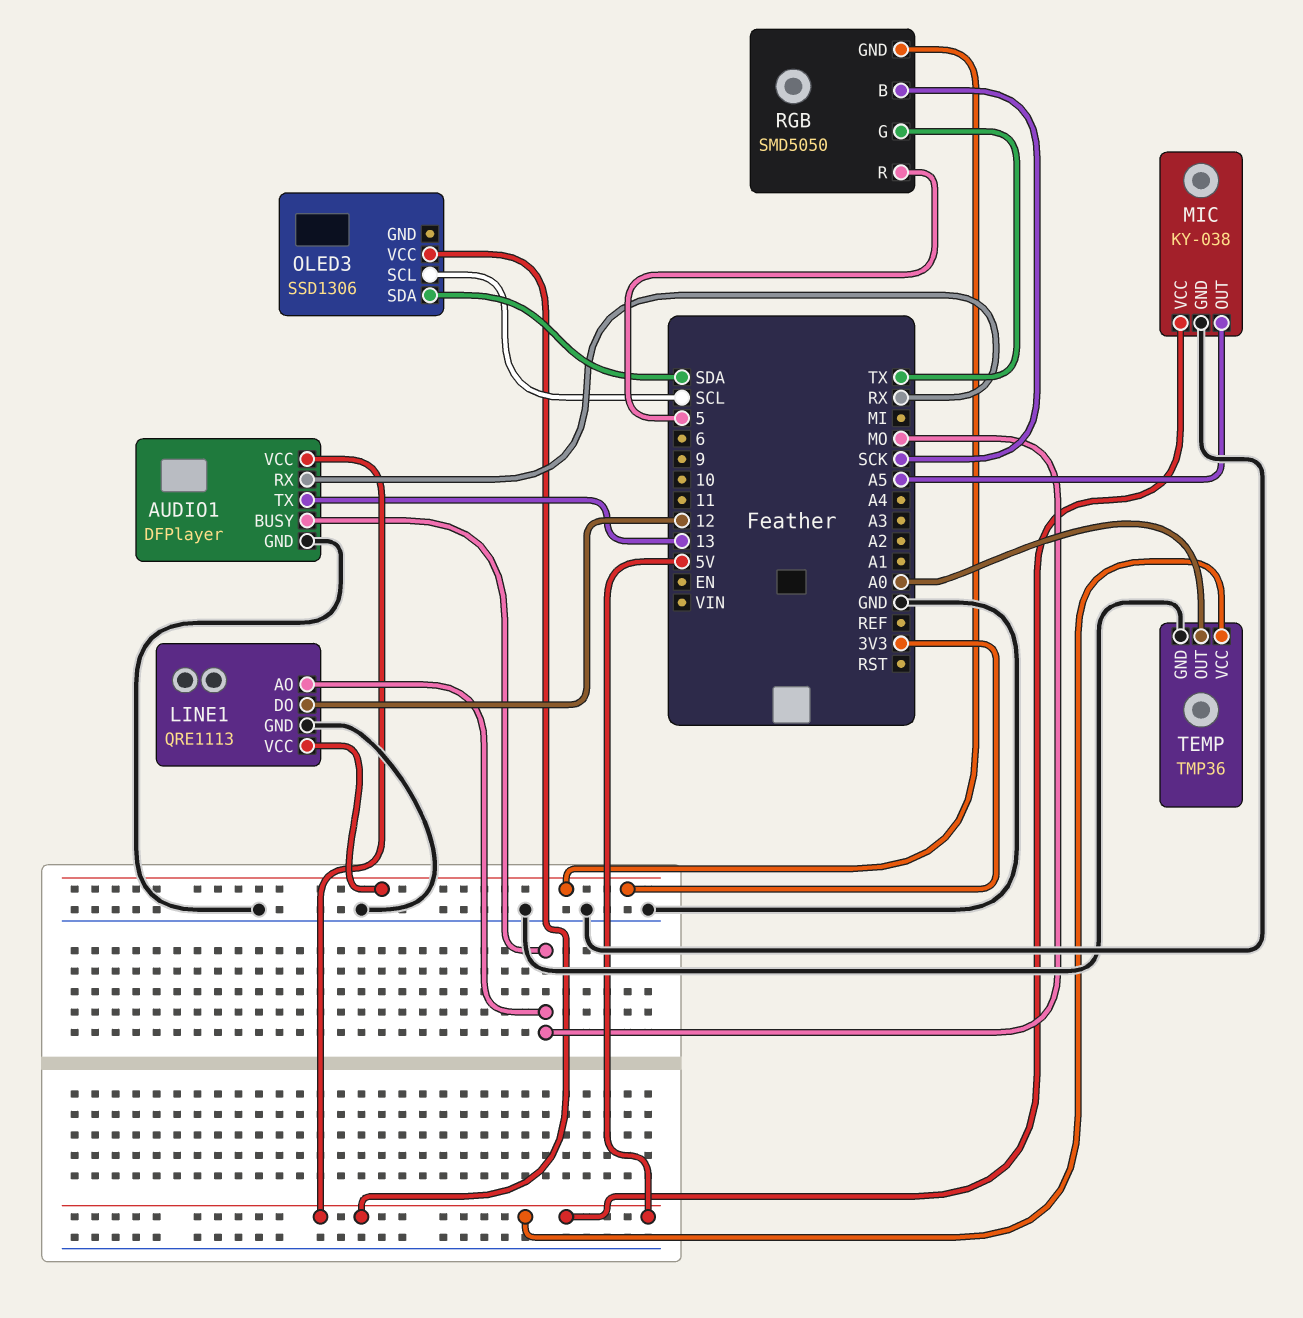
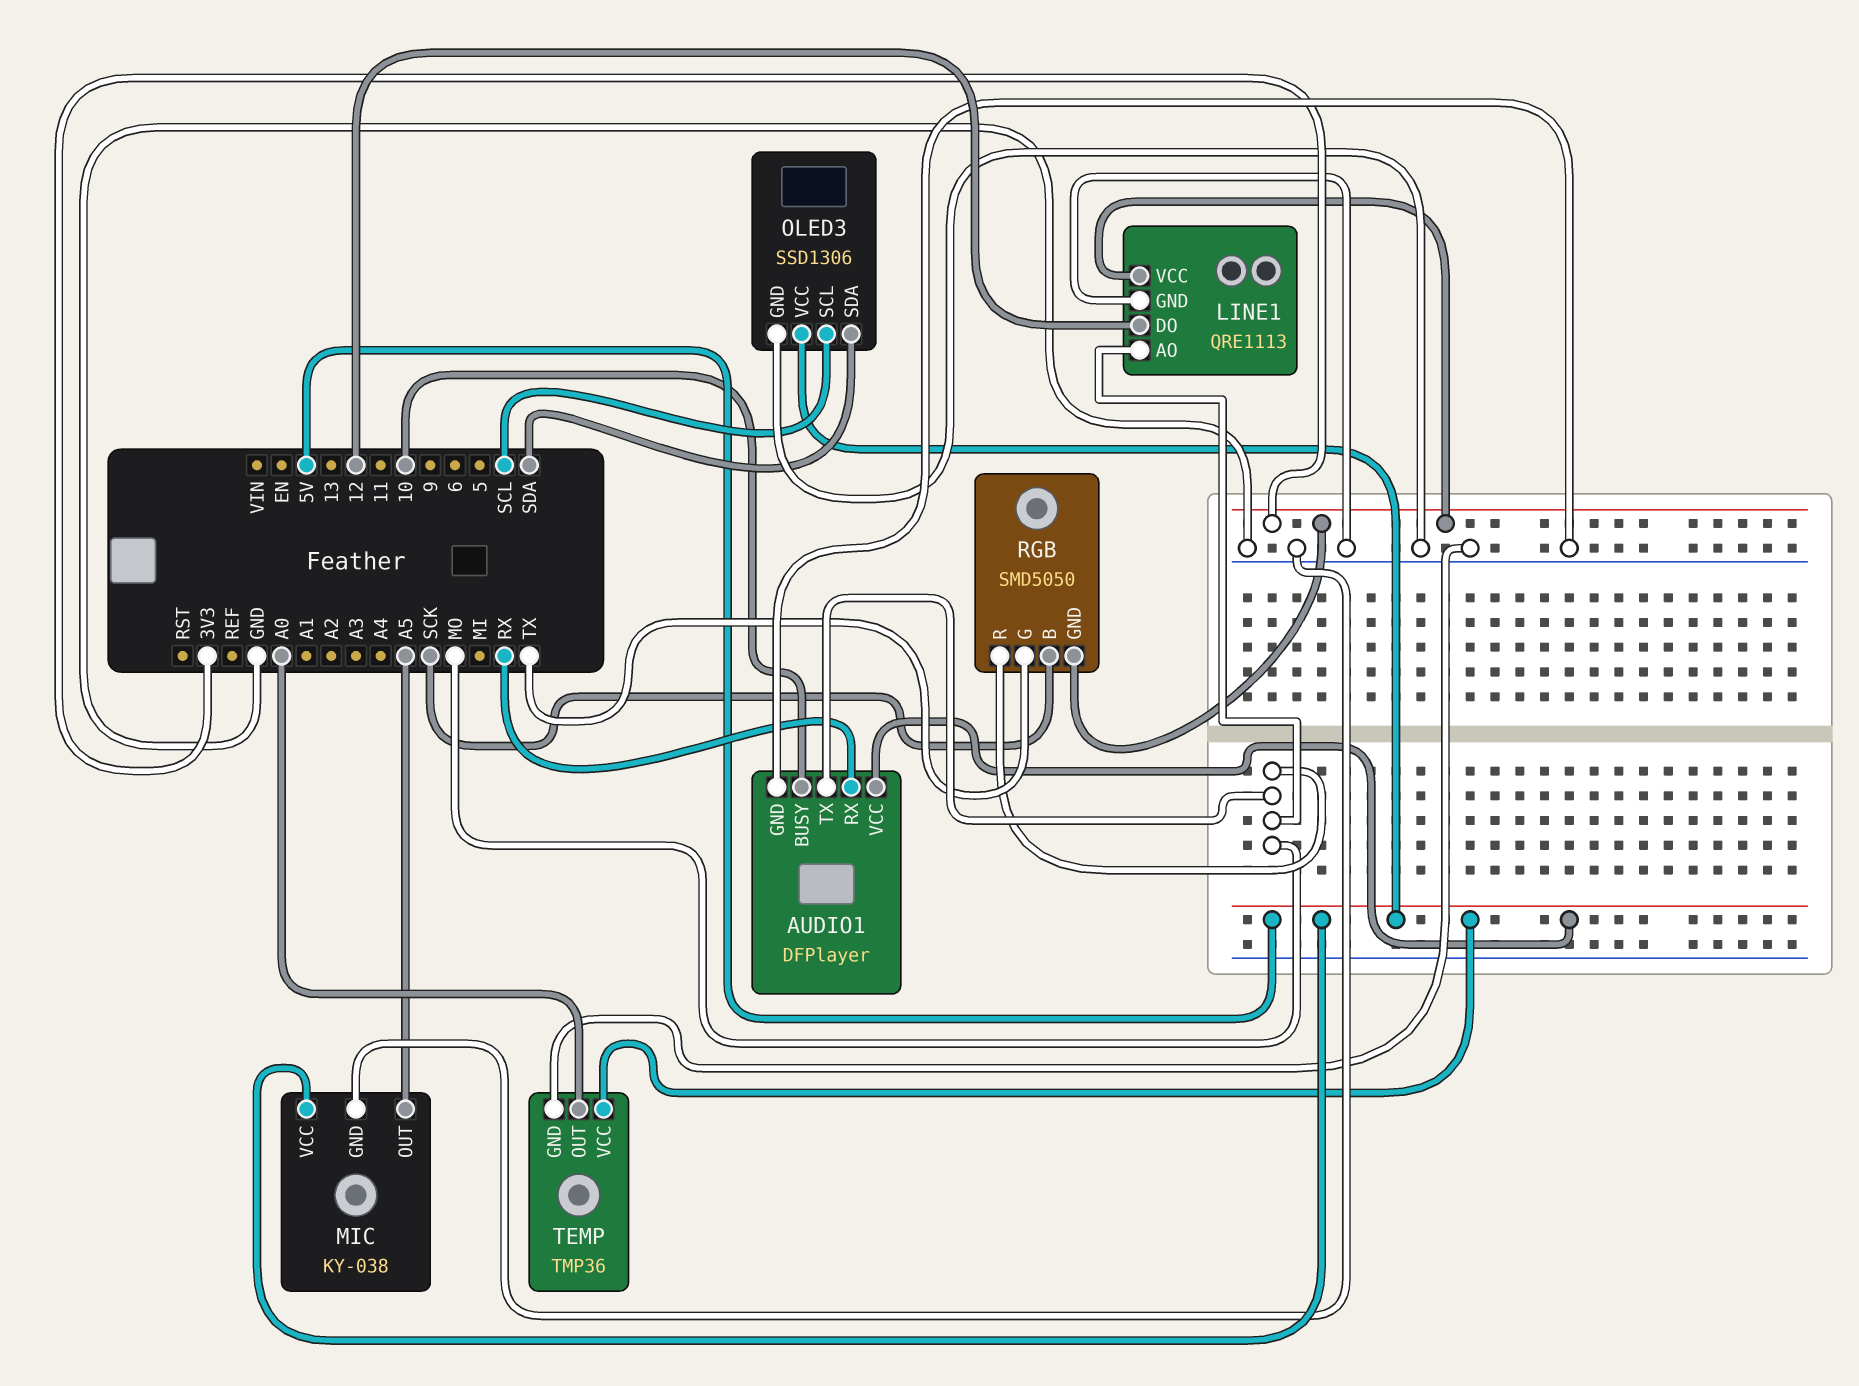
AUDIO1 pin BUSY: MO -> 10
AUDIO1 pin TX: 13 -> MO
OLED3 pin GND: none -> GND
RGB pin R: 5 -> MO

